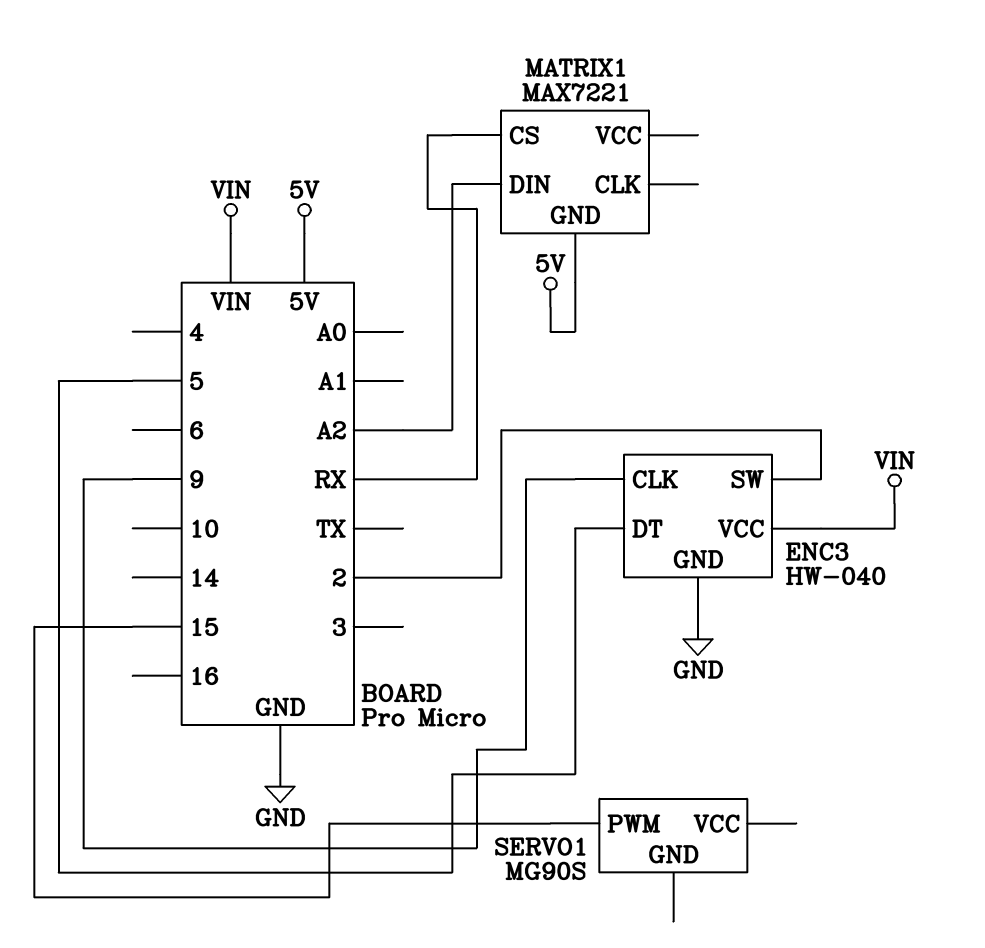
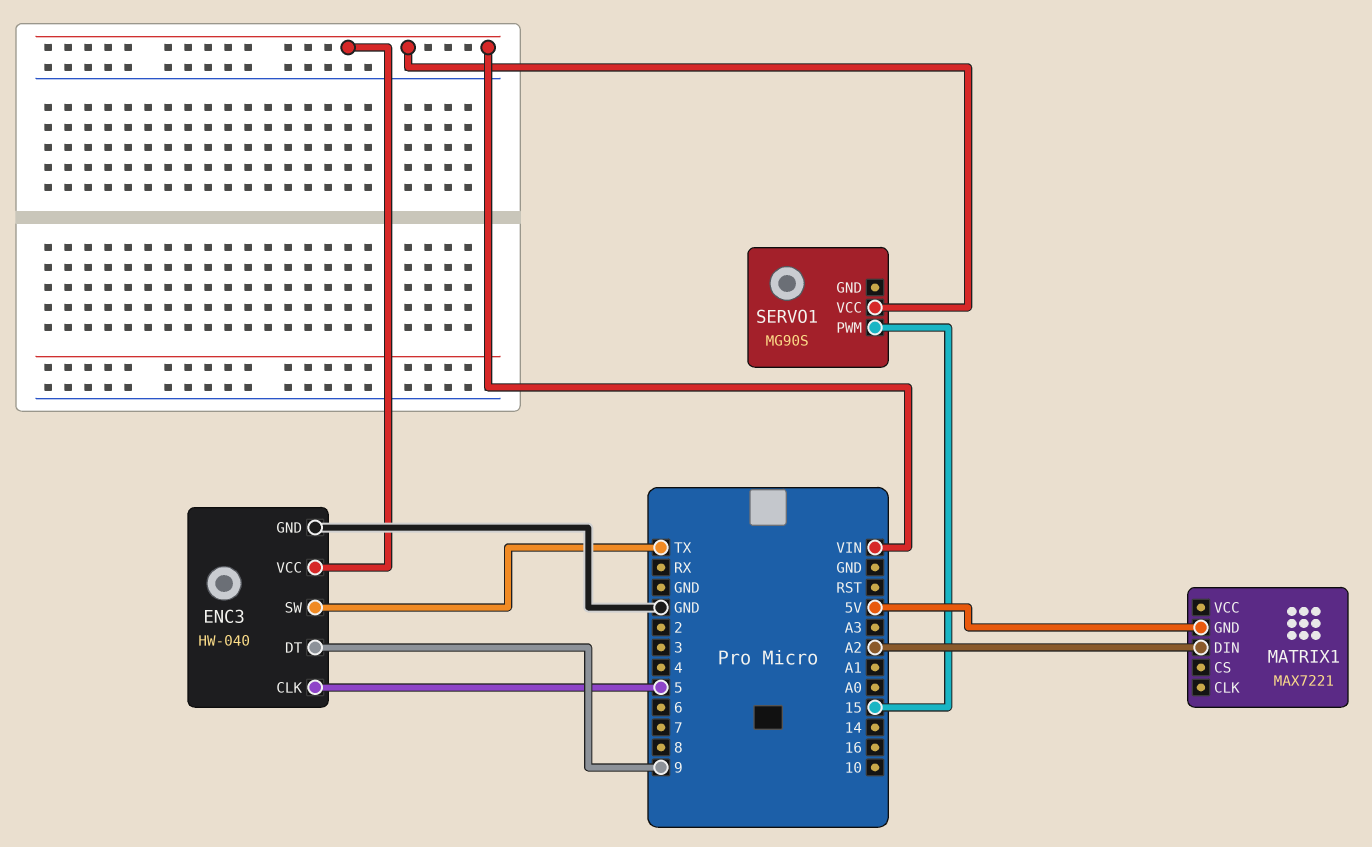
ENC3 pin CLK: 9 -> 5
ENC3 pin DT: 5 -> 9
ENC3 pin SW: 2 -> TX
MATRIX1 pin CS: RX -> none
SERVO1 pin VCC: none -> VIN

